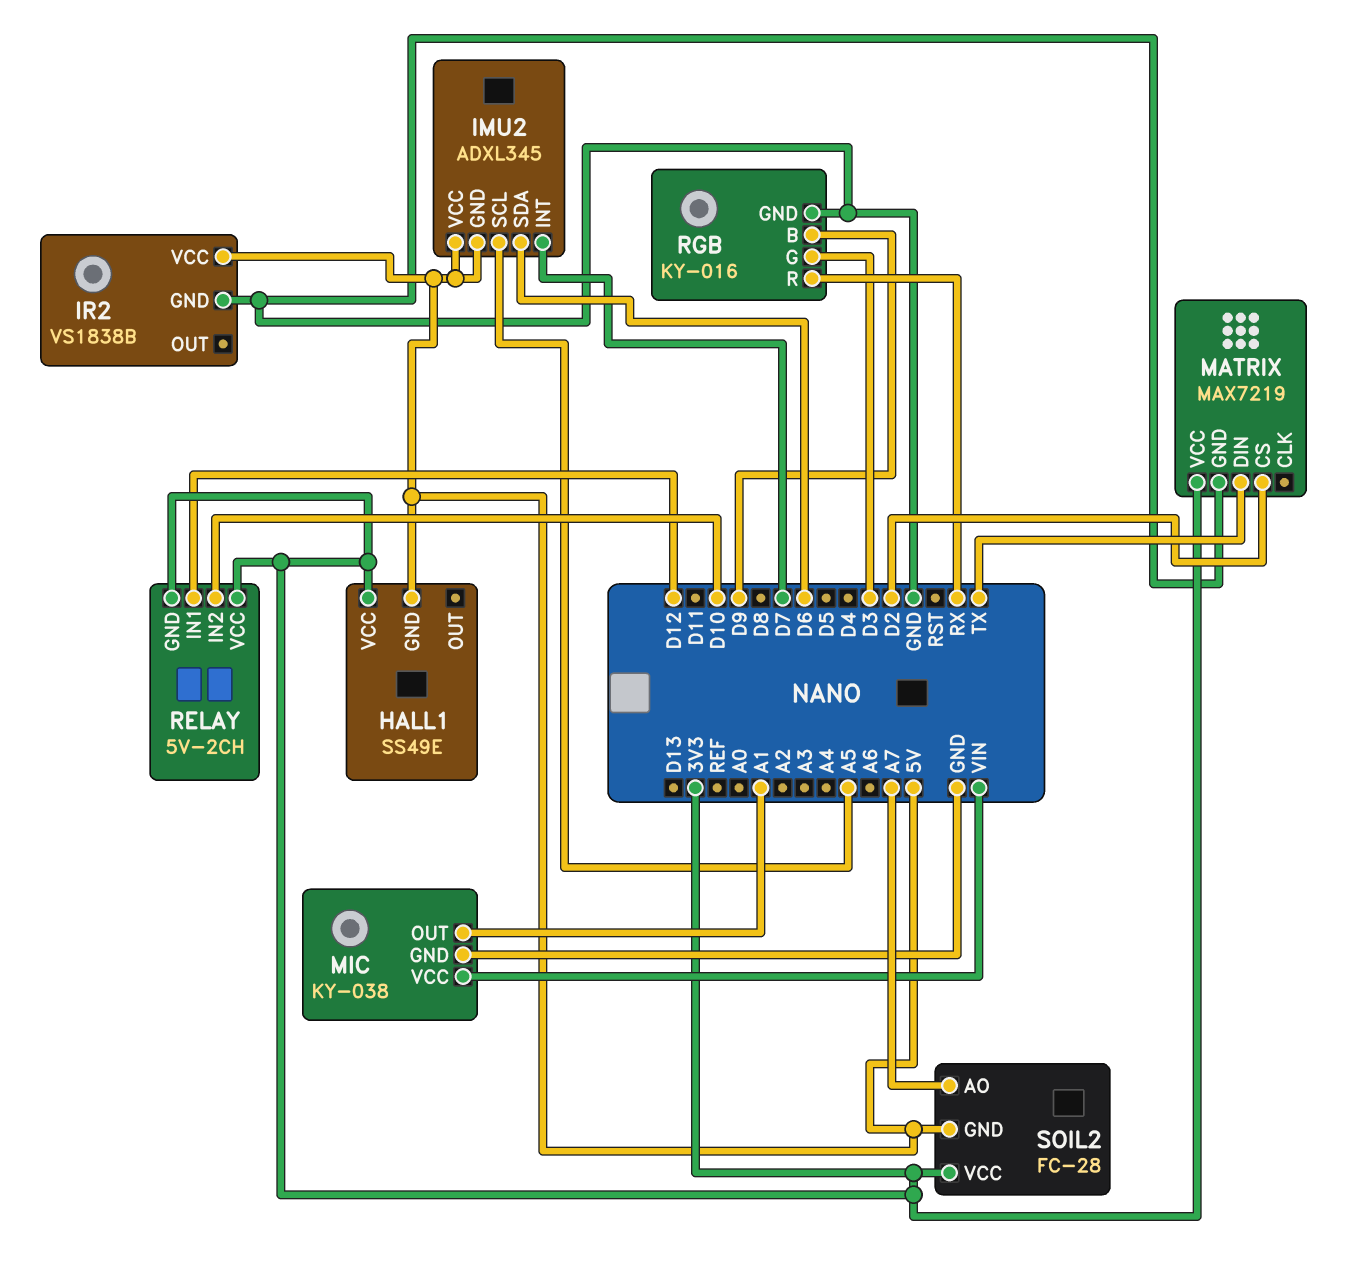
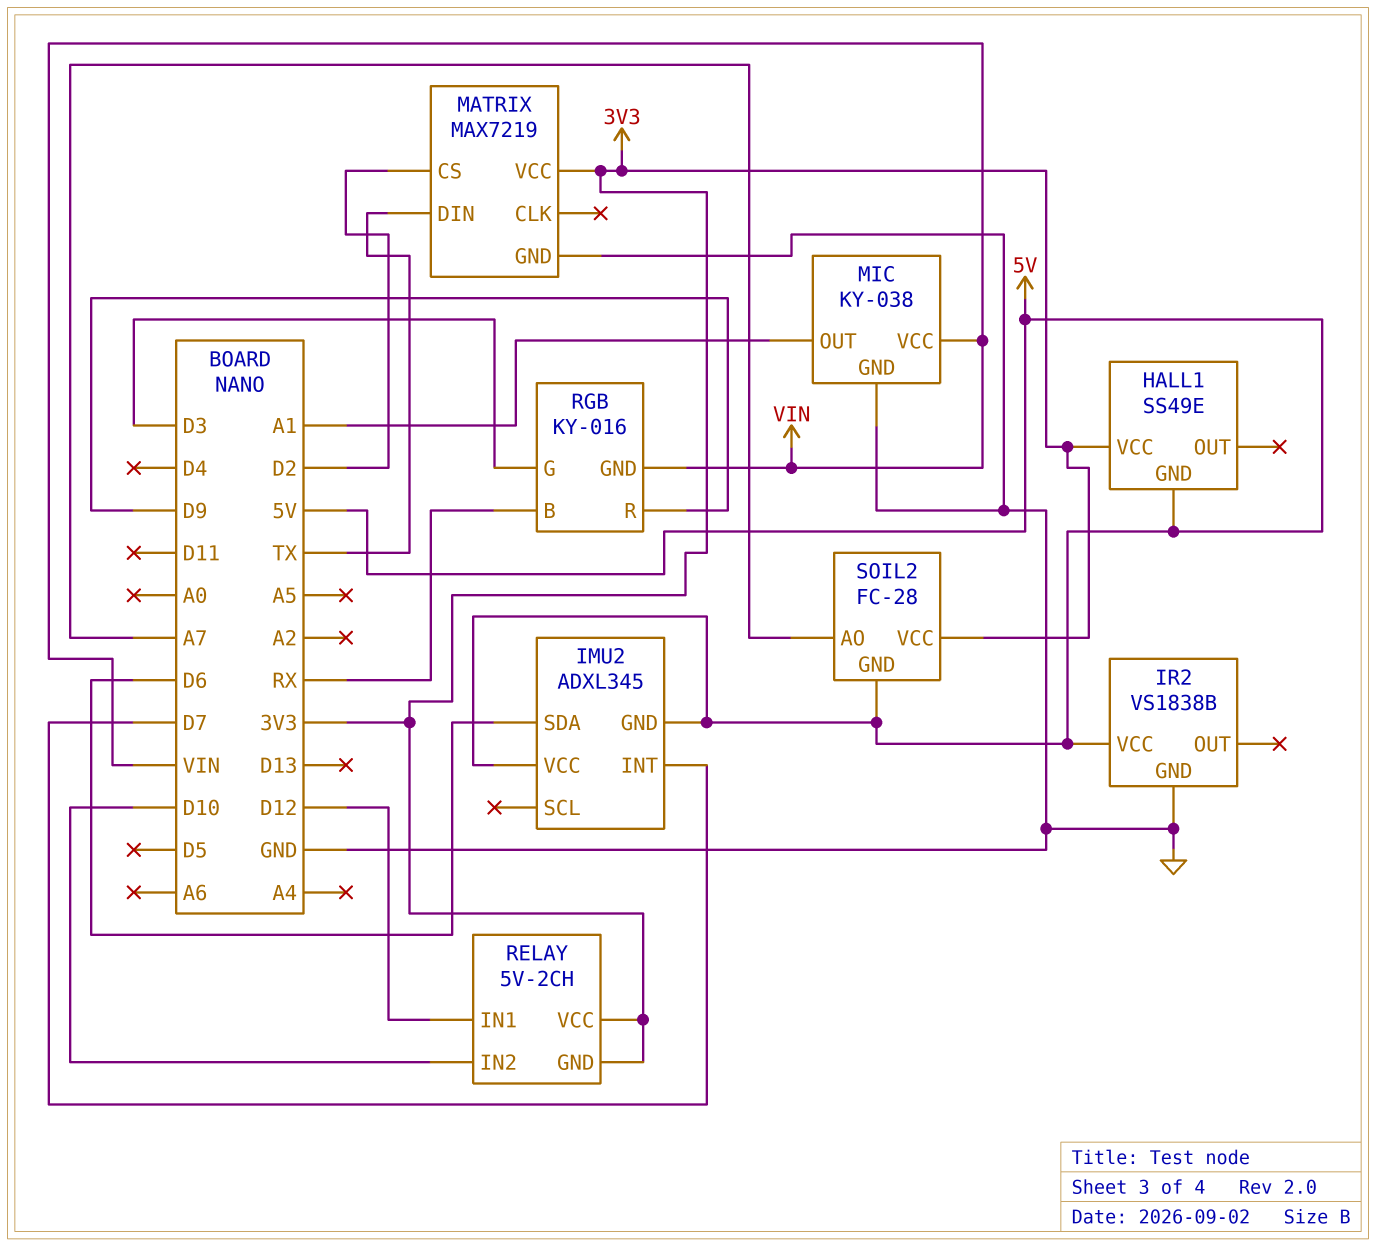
IMU2 pin SCL: A5 -> none
RGB pin B: D9 -> RX
RGB pin GND: GND -> VIN
RGB pin R: RX -> D9

